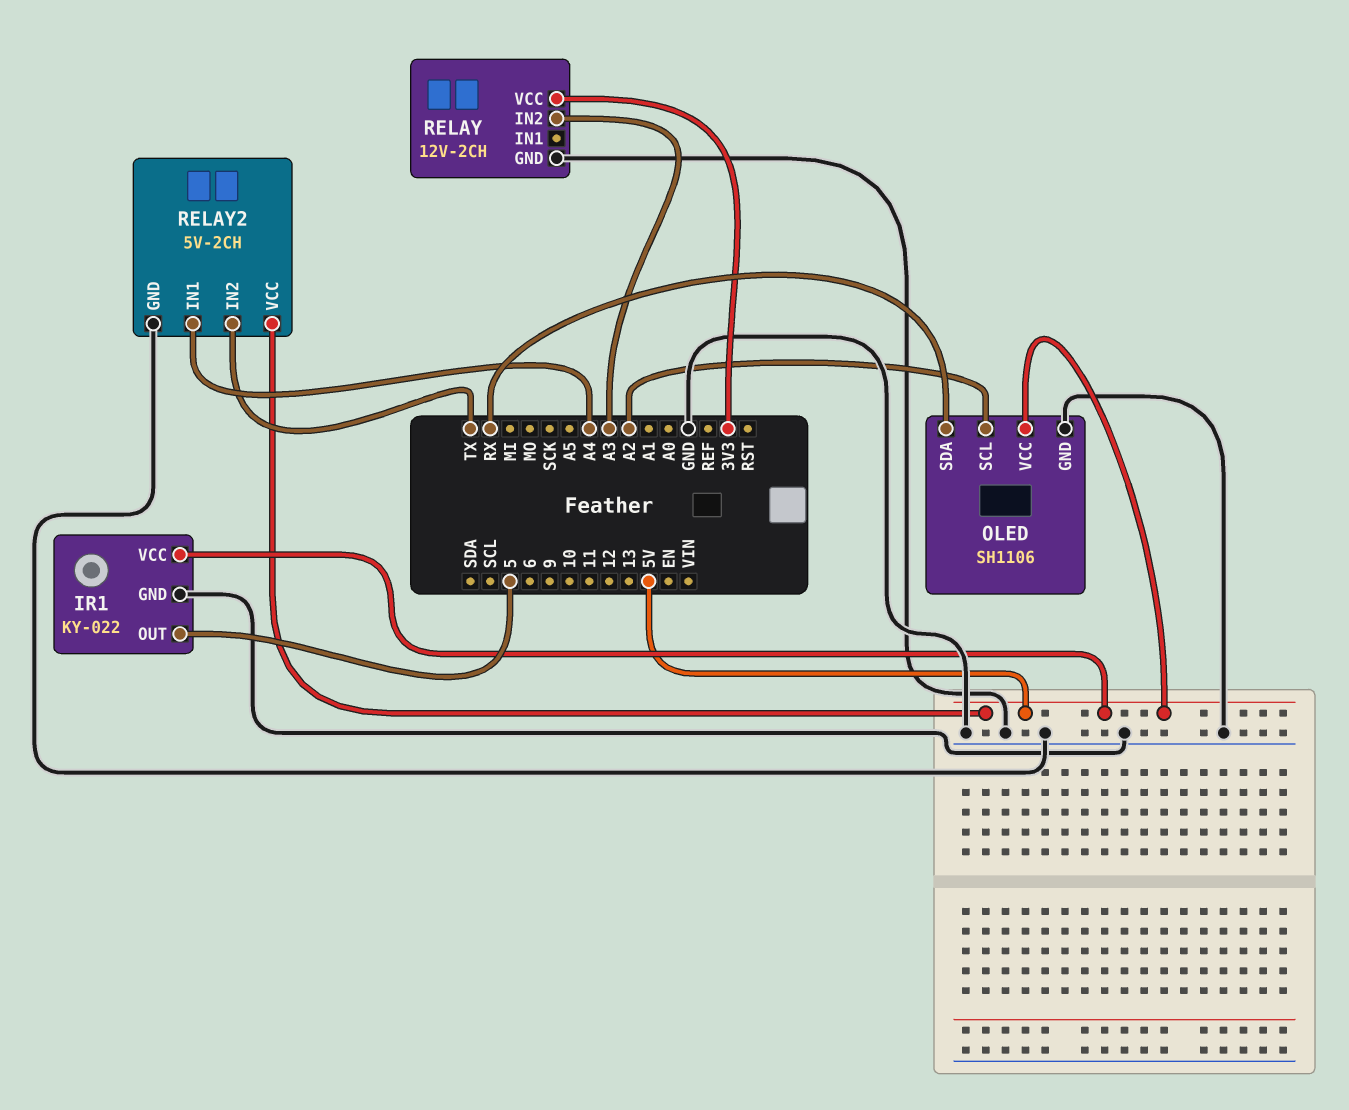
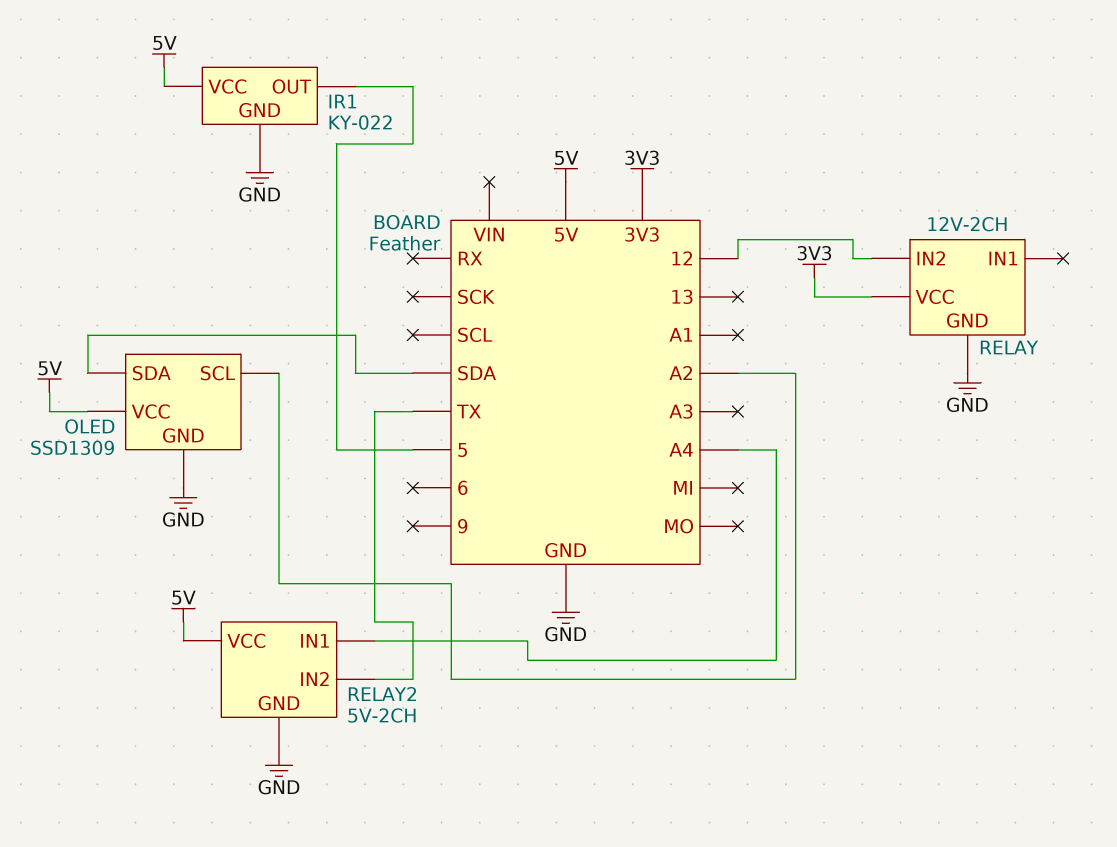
OLED: SH1106 -> SSD1309
OLED pin SDA: RX -> SDA
RELAY pin IN2: A3 -> 12

